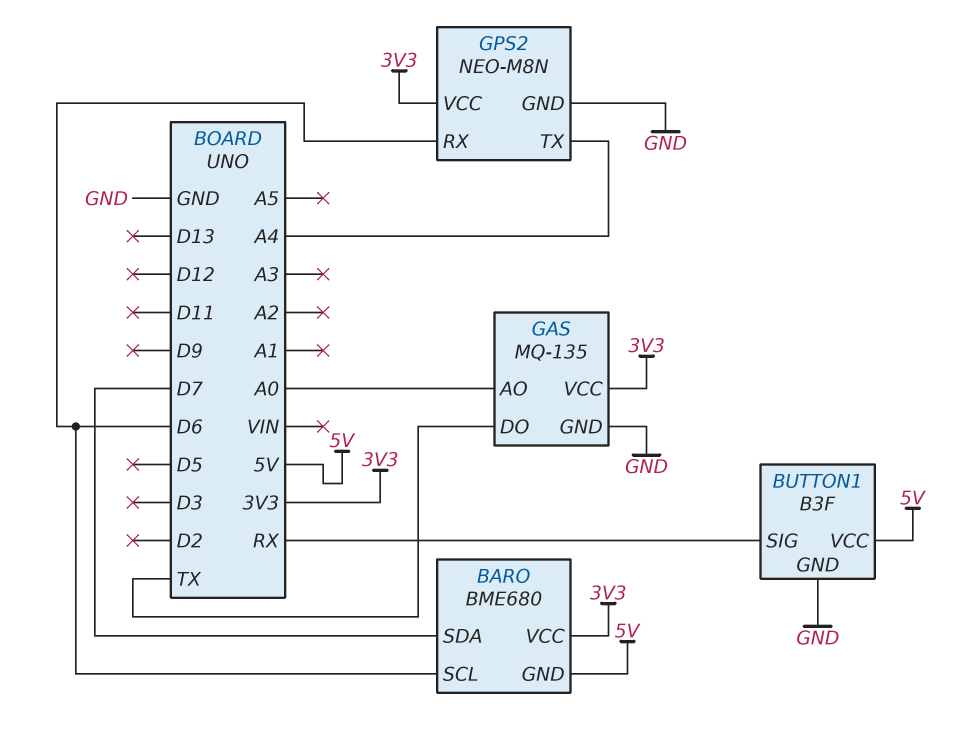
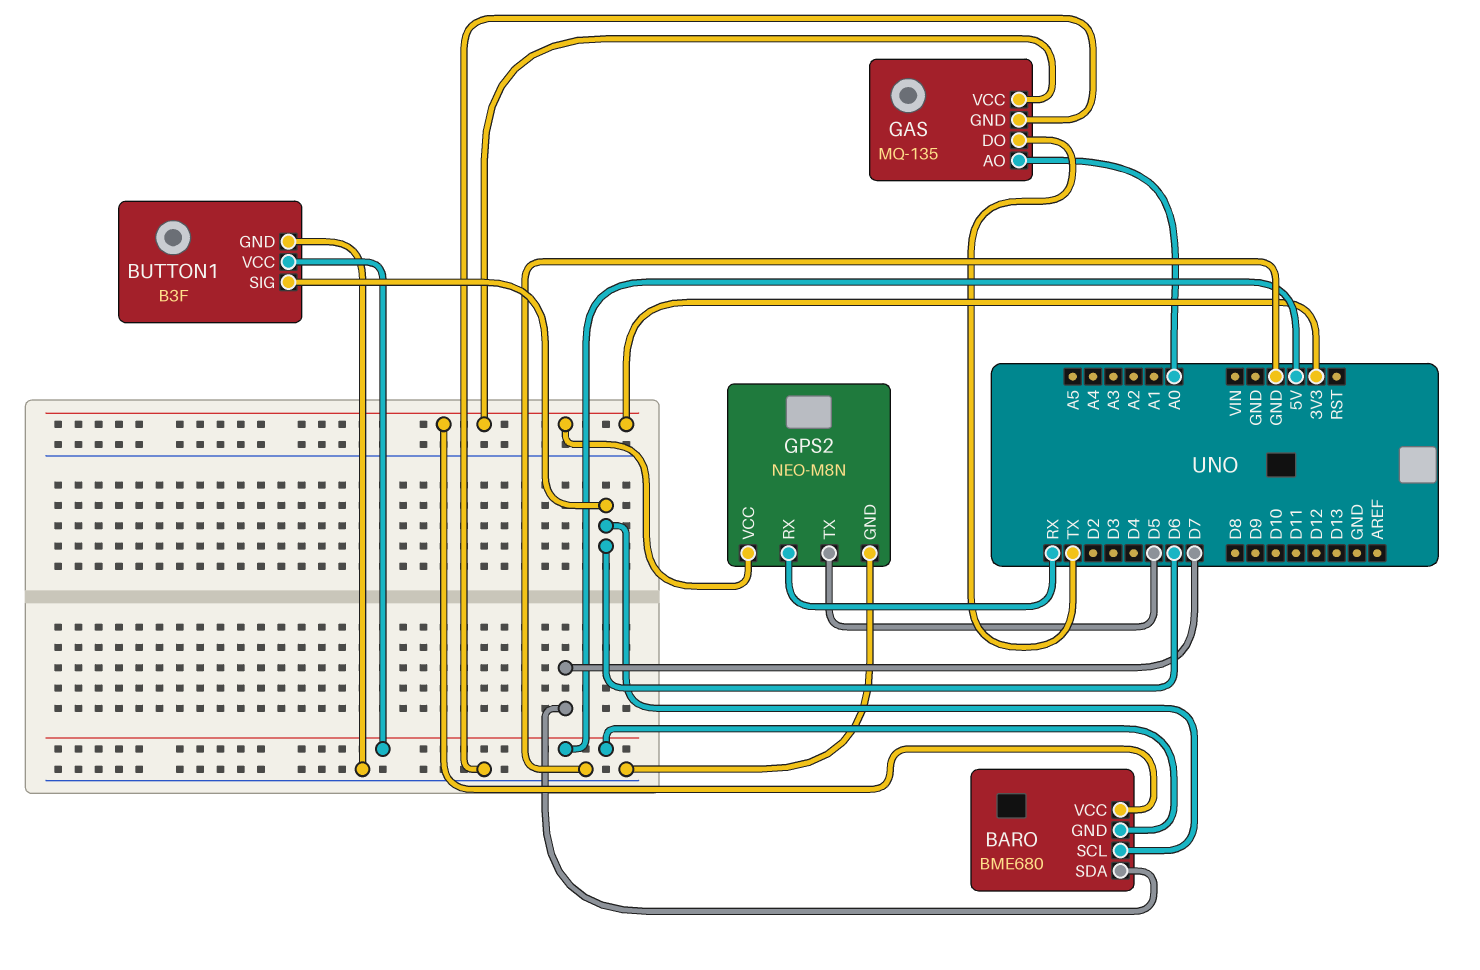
BUTTON1 pin SIG: RX -> D6
GPS2 pin RX: D6 -> RX
GPS2 pin TX: A4 -> D5

